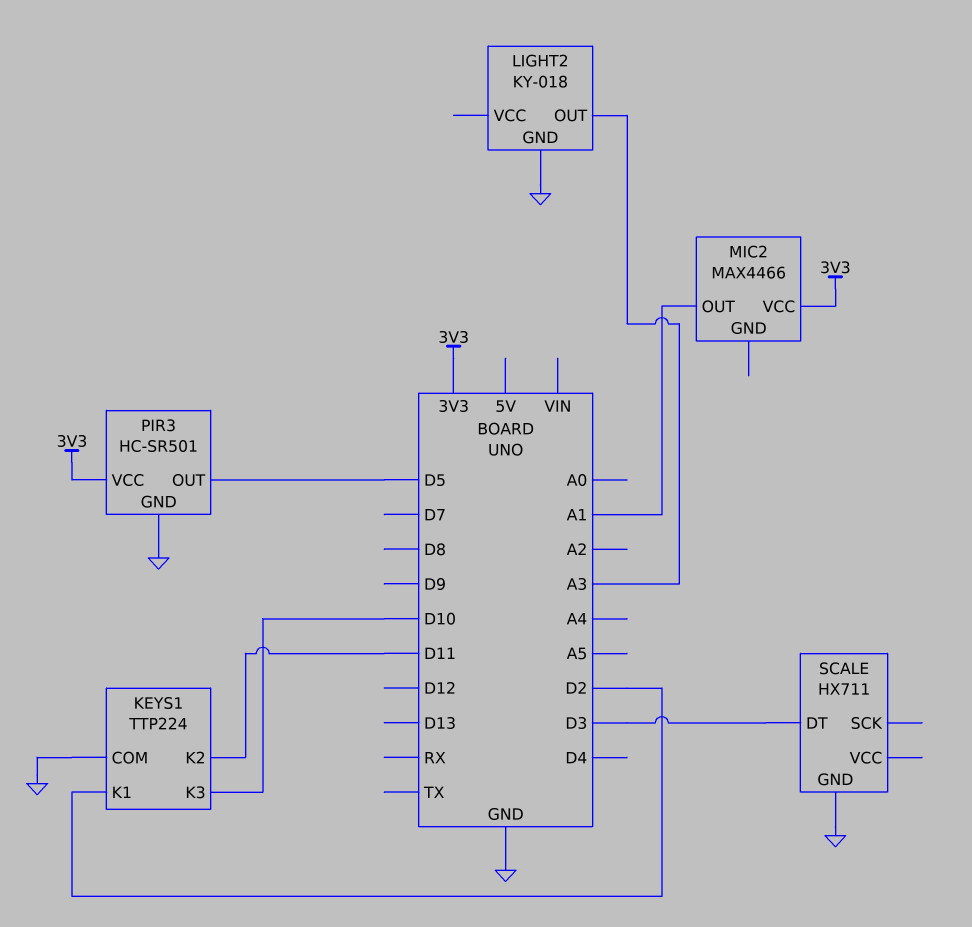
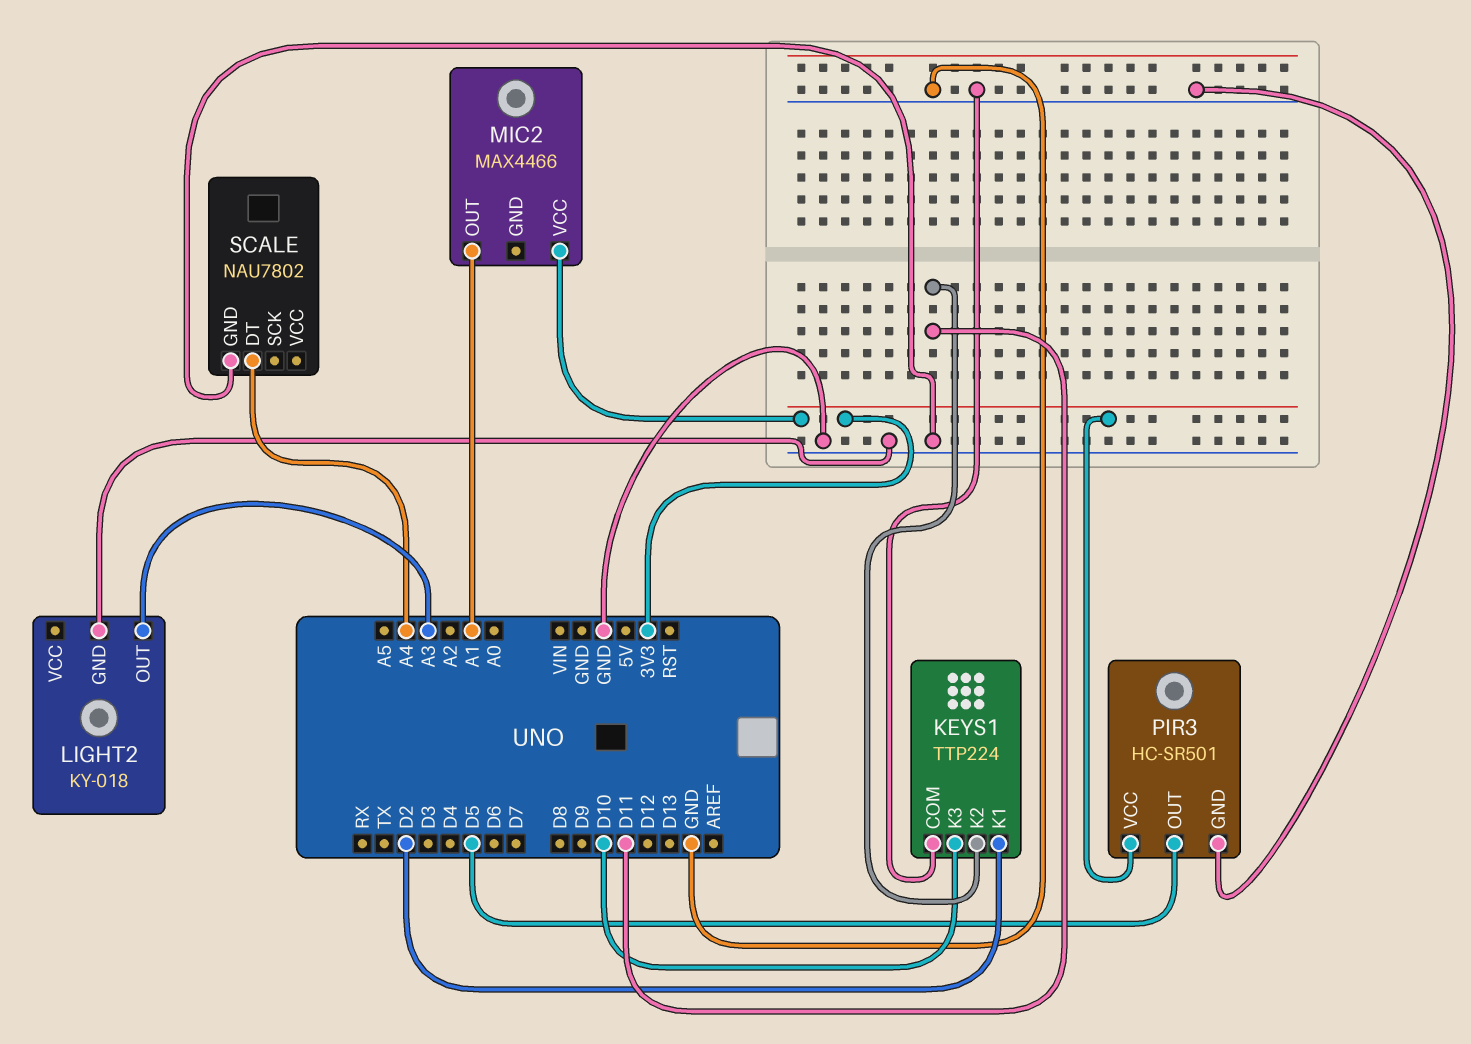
SCALE: HX711 -> NAU7802
SCALE pin DT: D3 -> A4

